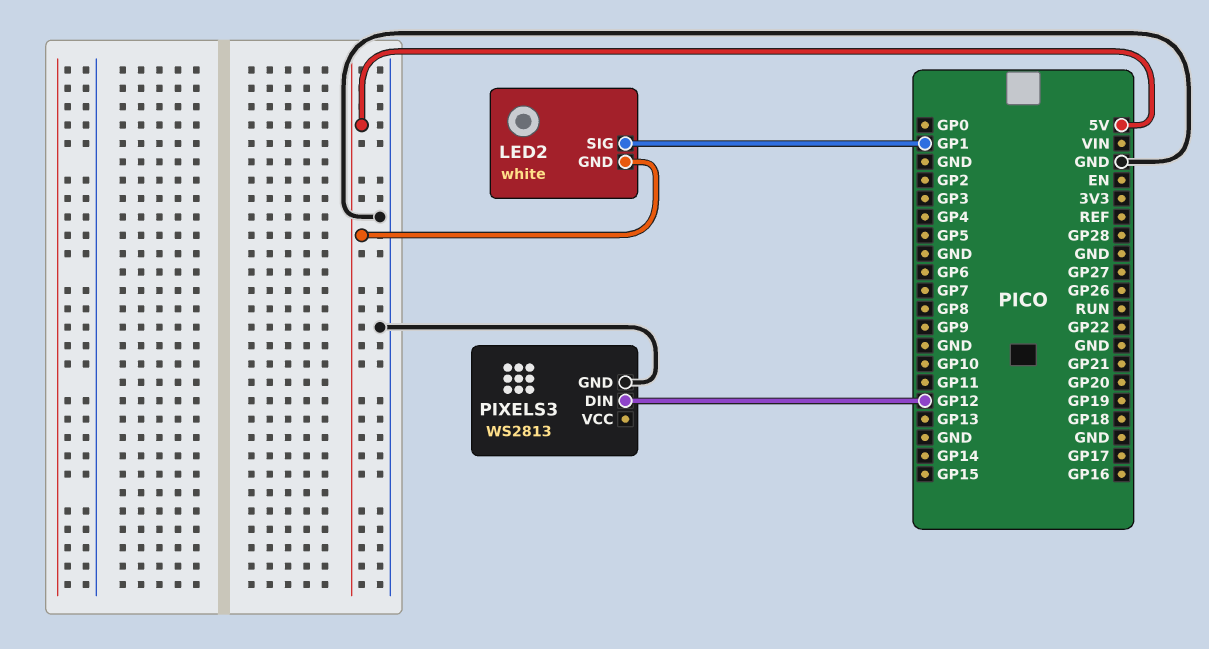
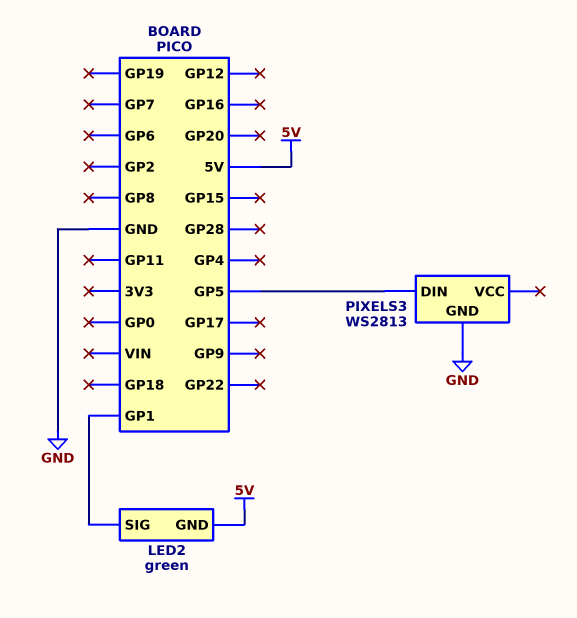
LED2: white -> green
PIXELS3 pin DIN: GP12 -> GP5

